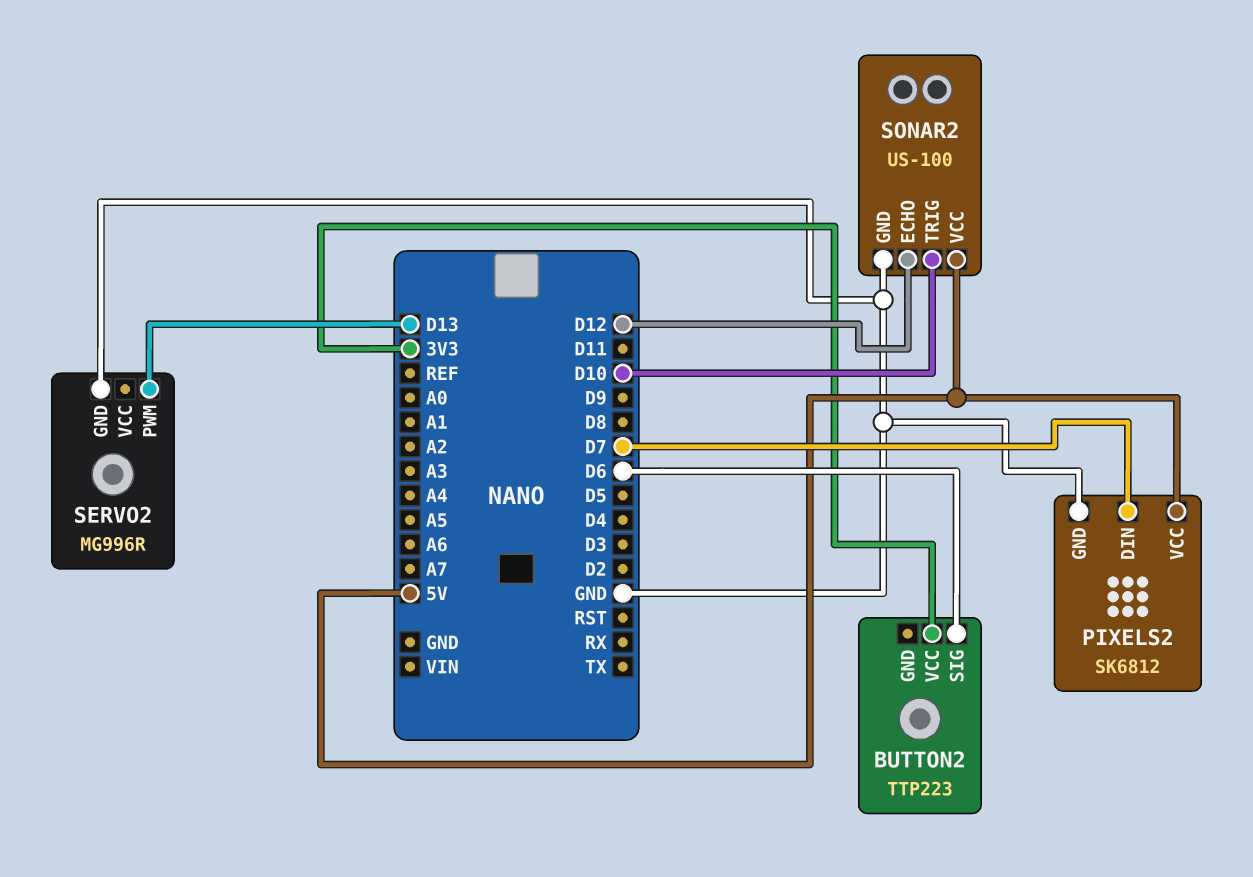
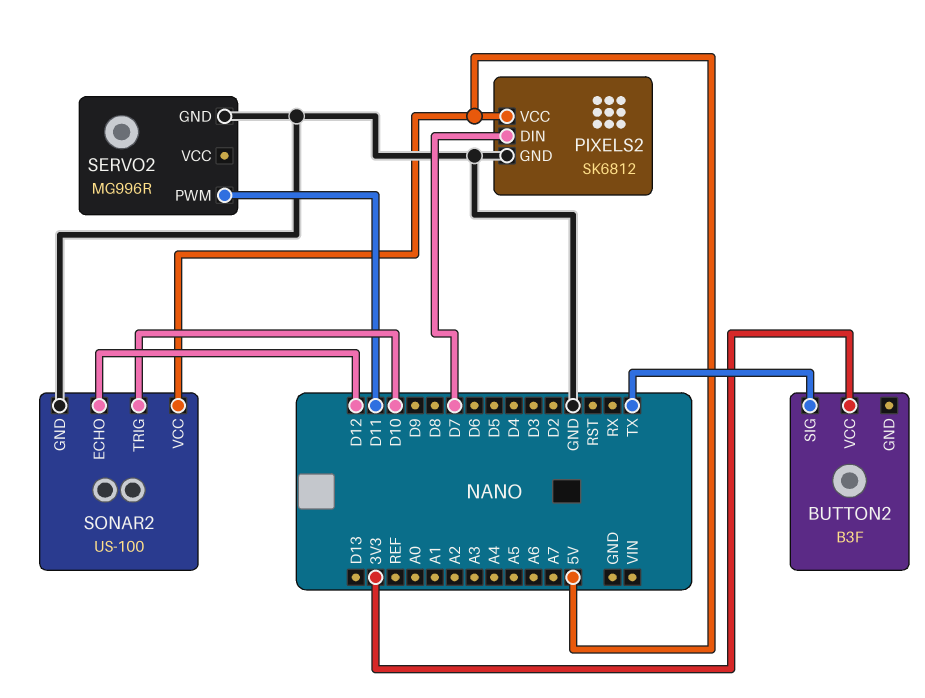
BUTTON2: TTP223 -> B3F
BUTTON2 pin SIG: D6 -> TX
SERVO2 pin PWM: D13 -> D11

